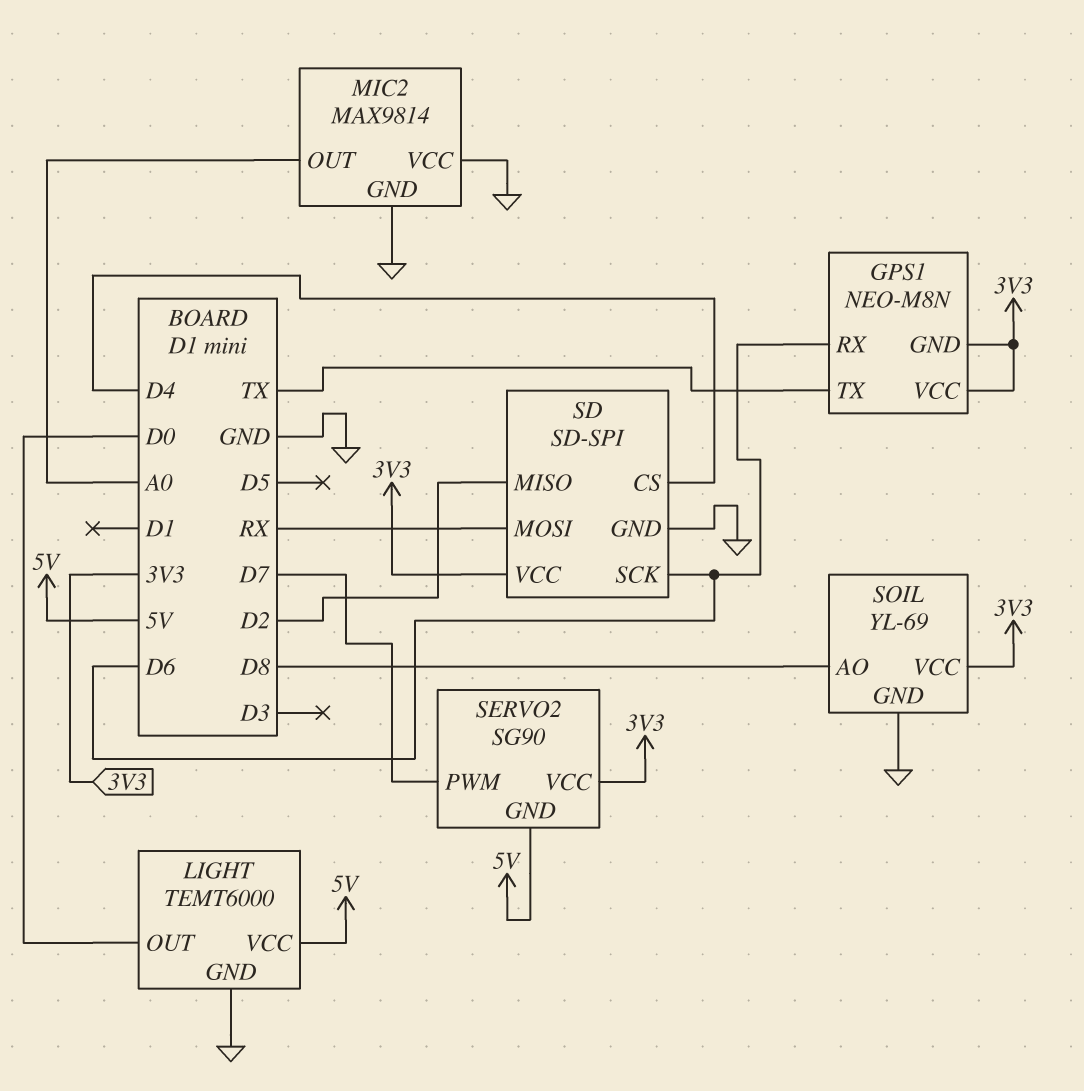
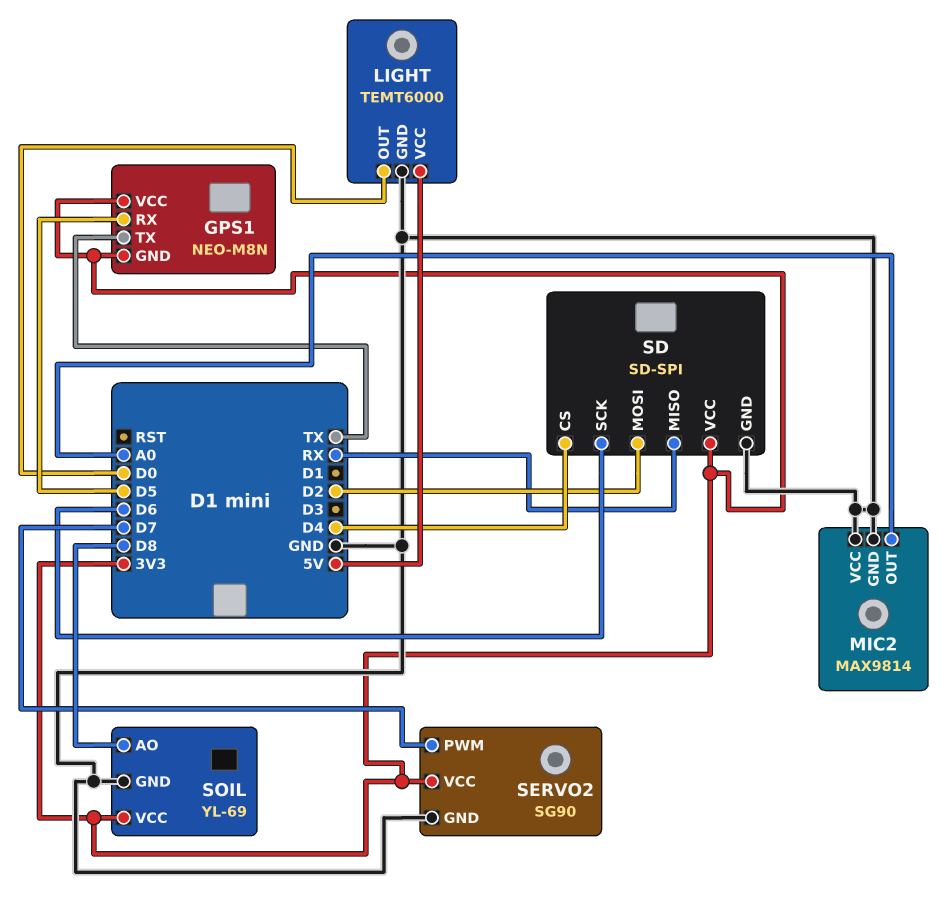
GPS1 pin RX: D6 -> D5
SD pin MISO: D2 -> RX
SD pin MOSI: RX -> D2
SERVO2 pin GND: 5V -> GND

